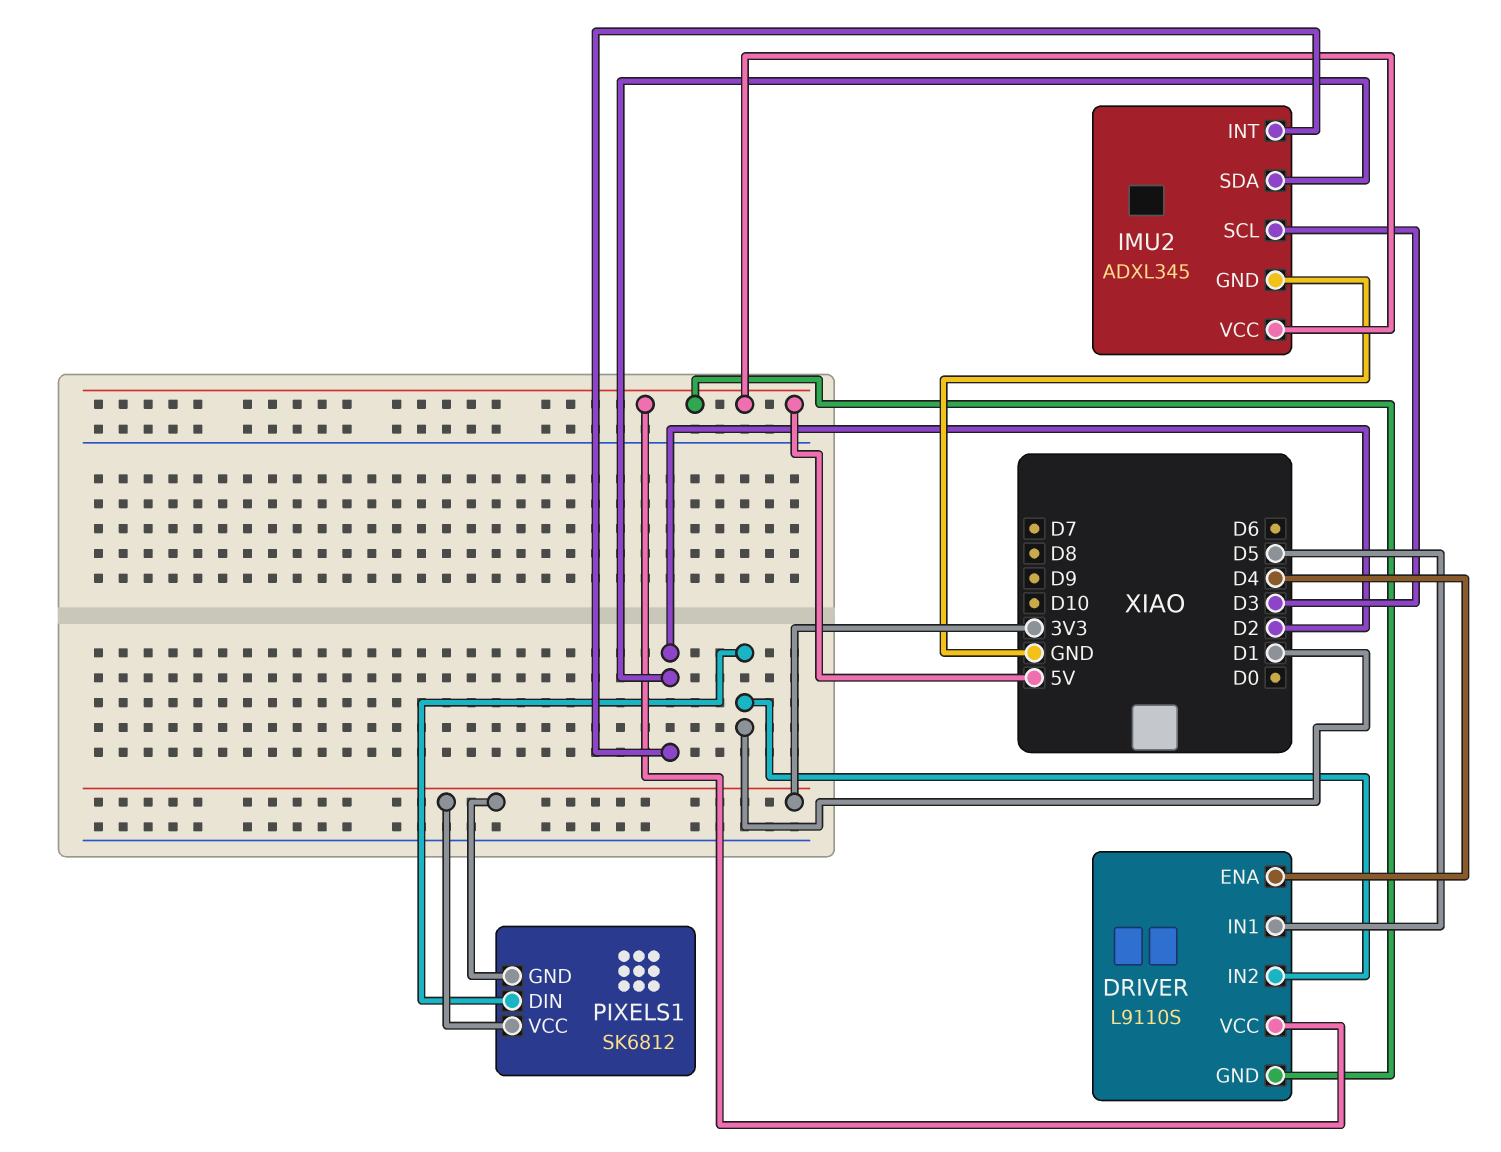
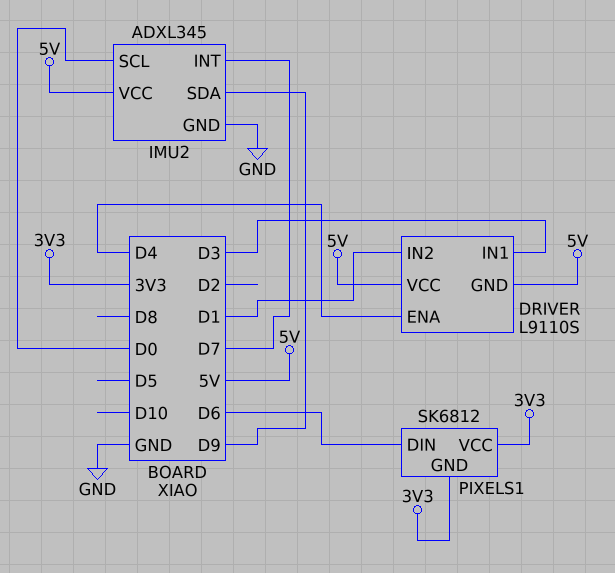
DRIVER pin IN1: D5 -> D3
IMU2 pin INT: D2 -> D7
IMU2 pin SCL: D3 -> D0
IMU2 pin SDA: D2 -> D9
PIXELS1 pin DIN: D1 -> D6

